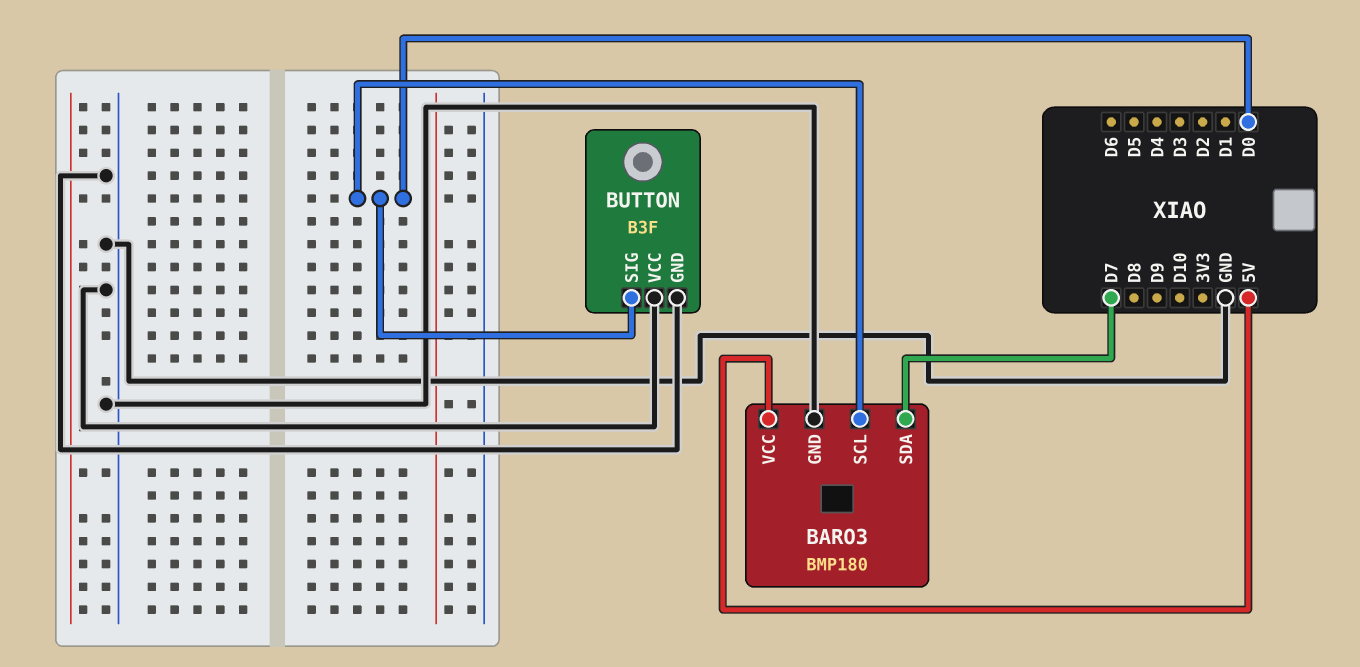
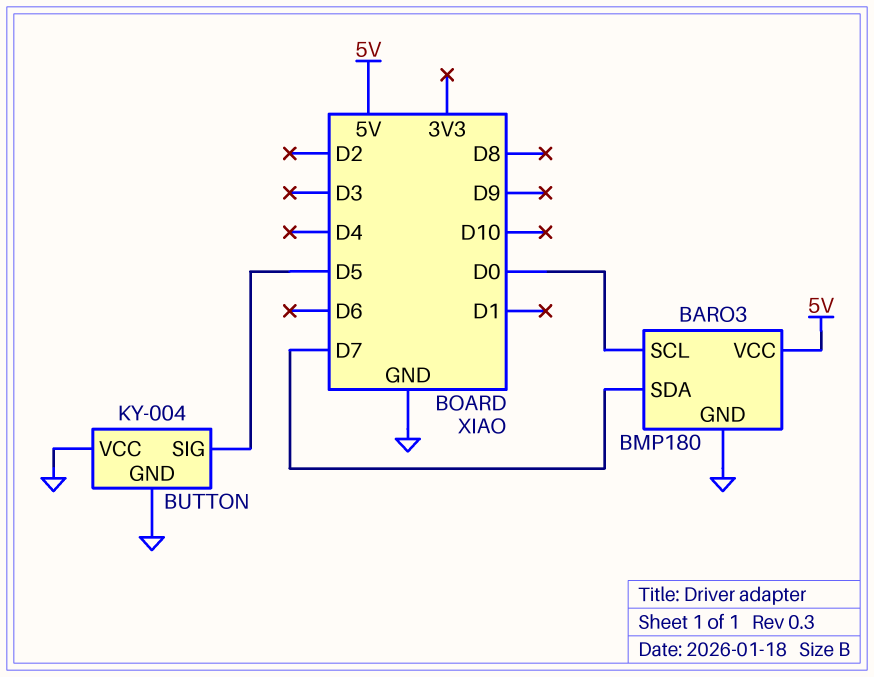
BUTTON: B3F -> KY-004
BUTTON pin SIG: D0 -> D5

